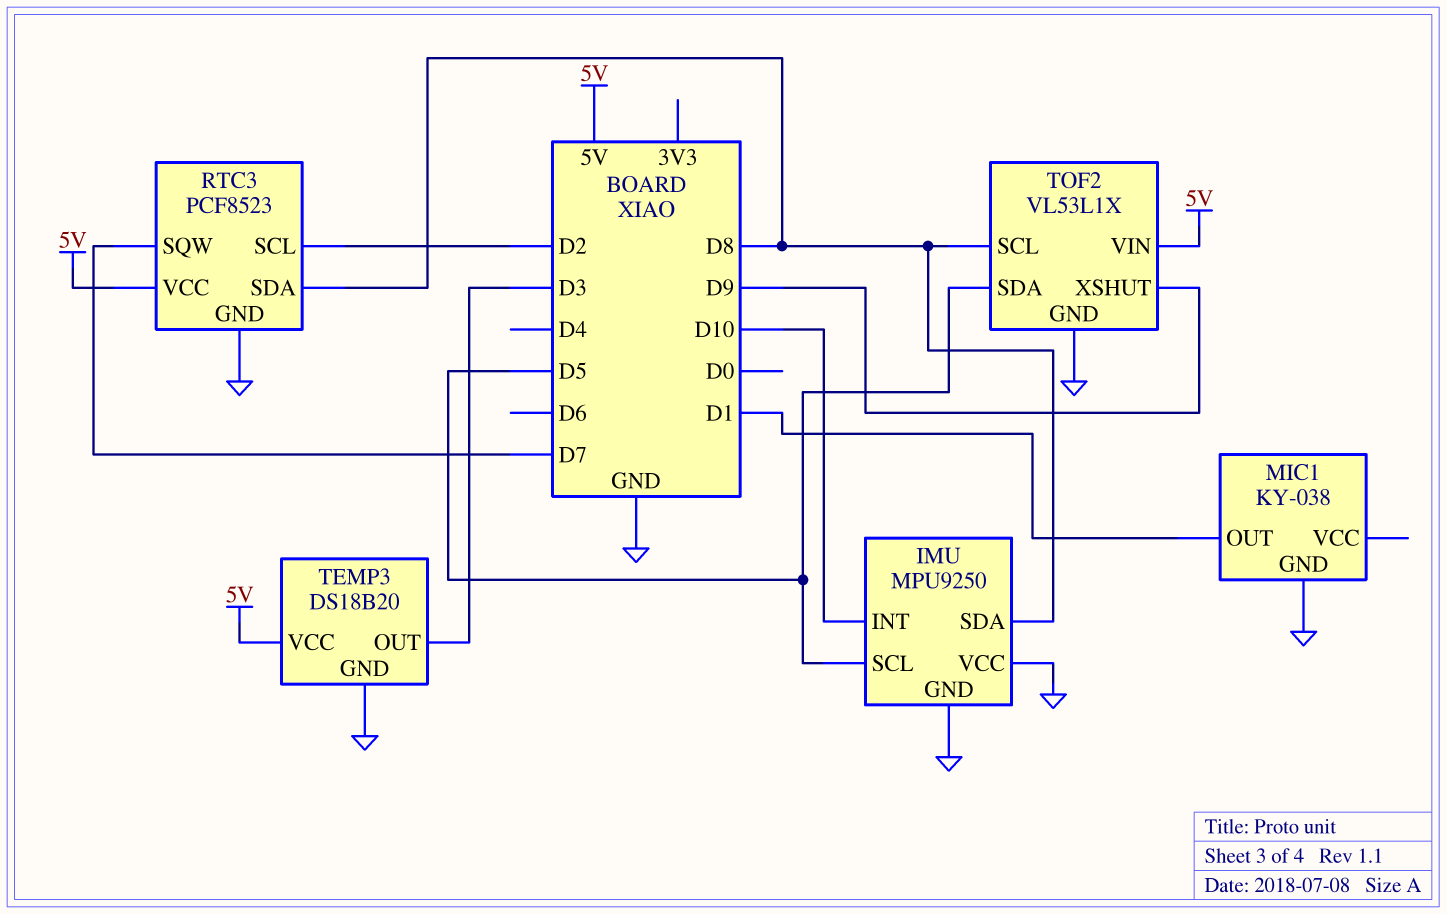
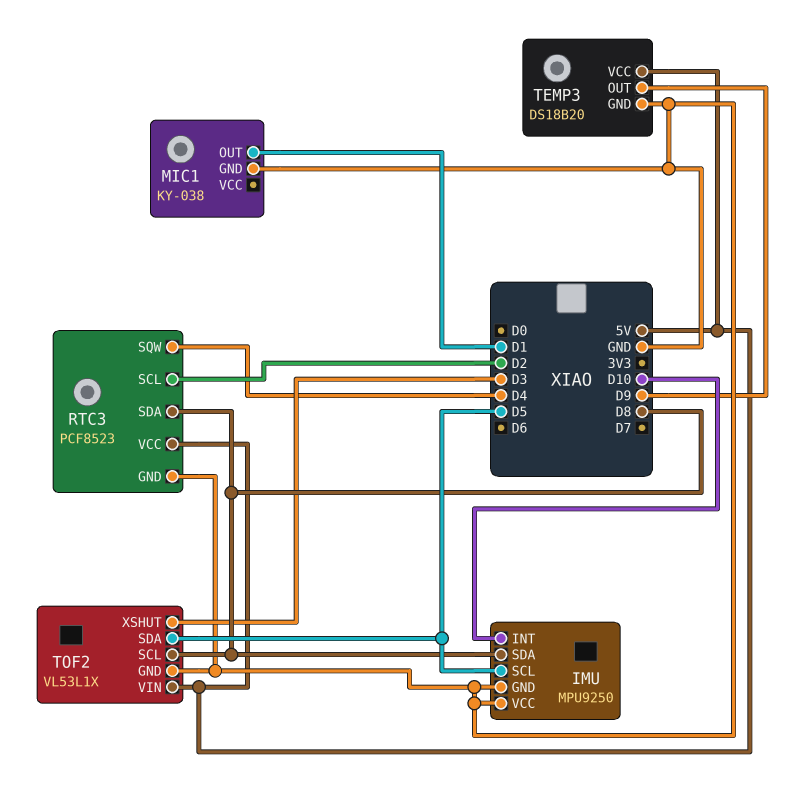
RTC3 pin SQW: D7 -> D4
TEMP3 pin OUT: D3 -> D9
TOF2 pin XSHUT: D9 -> D3

